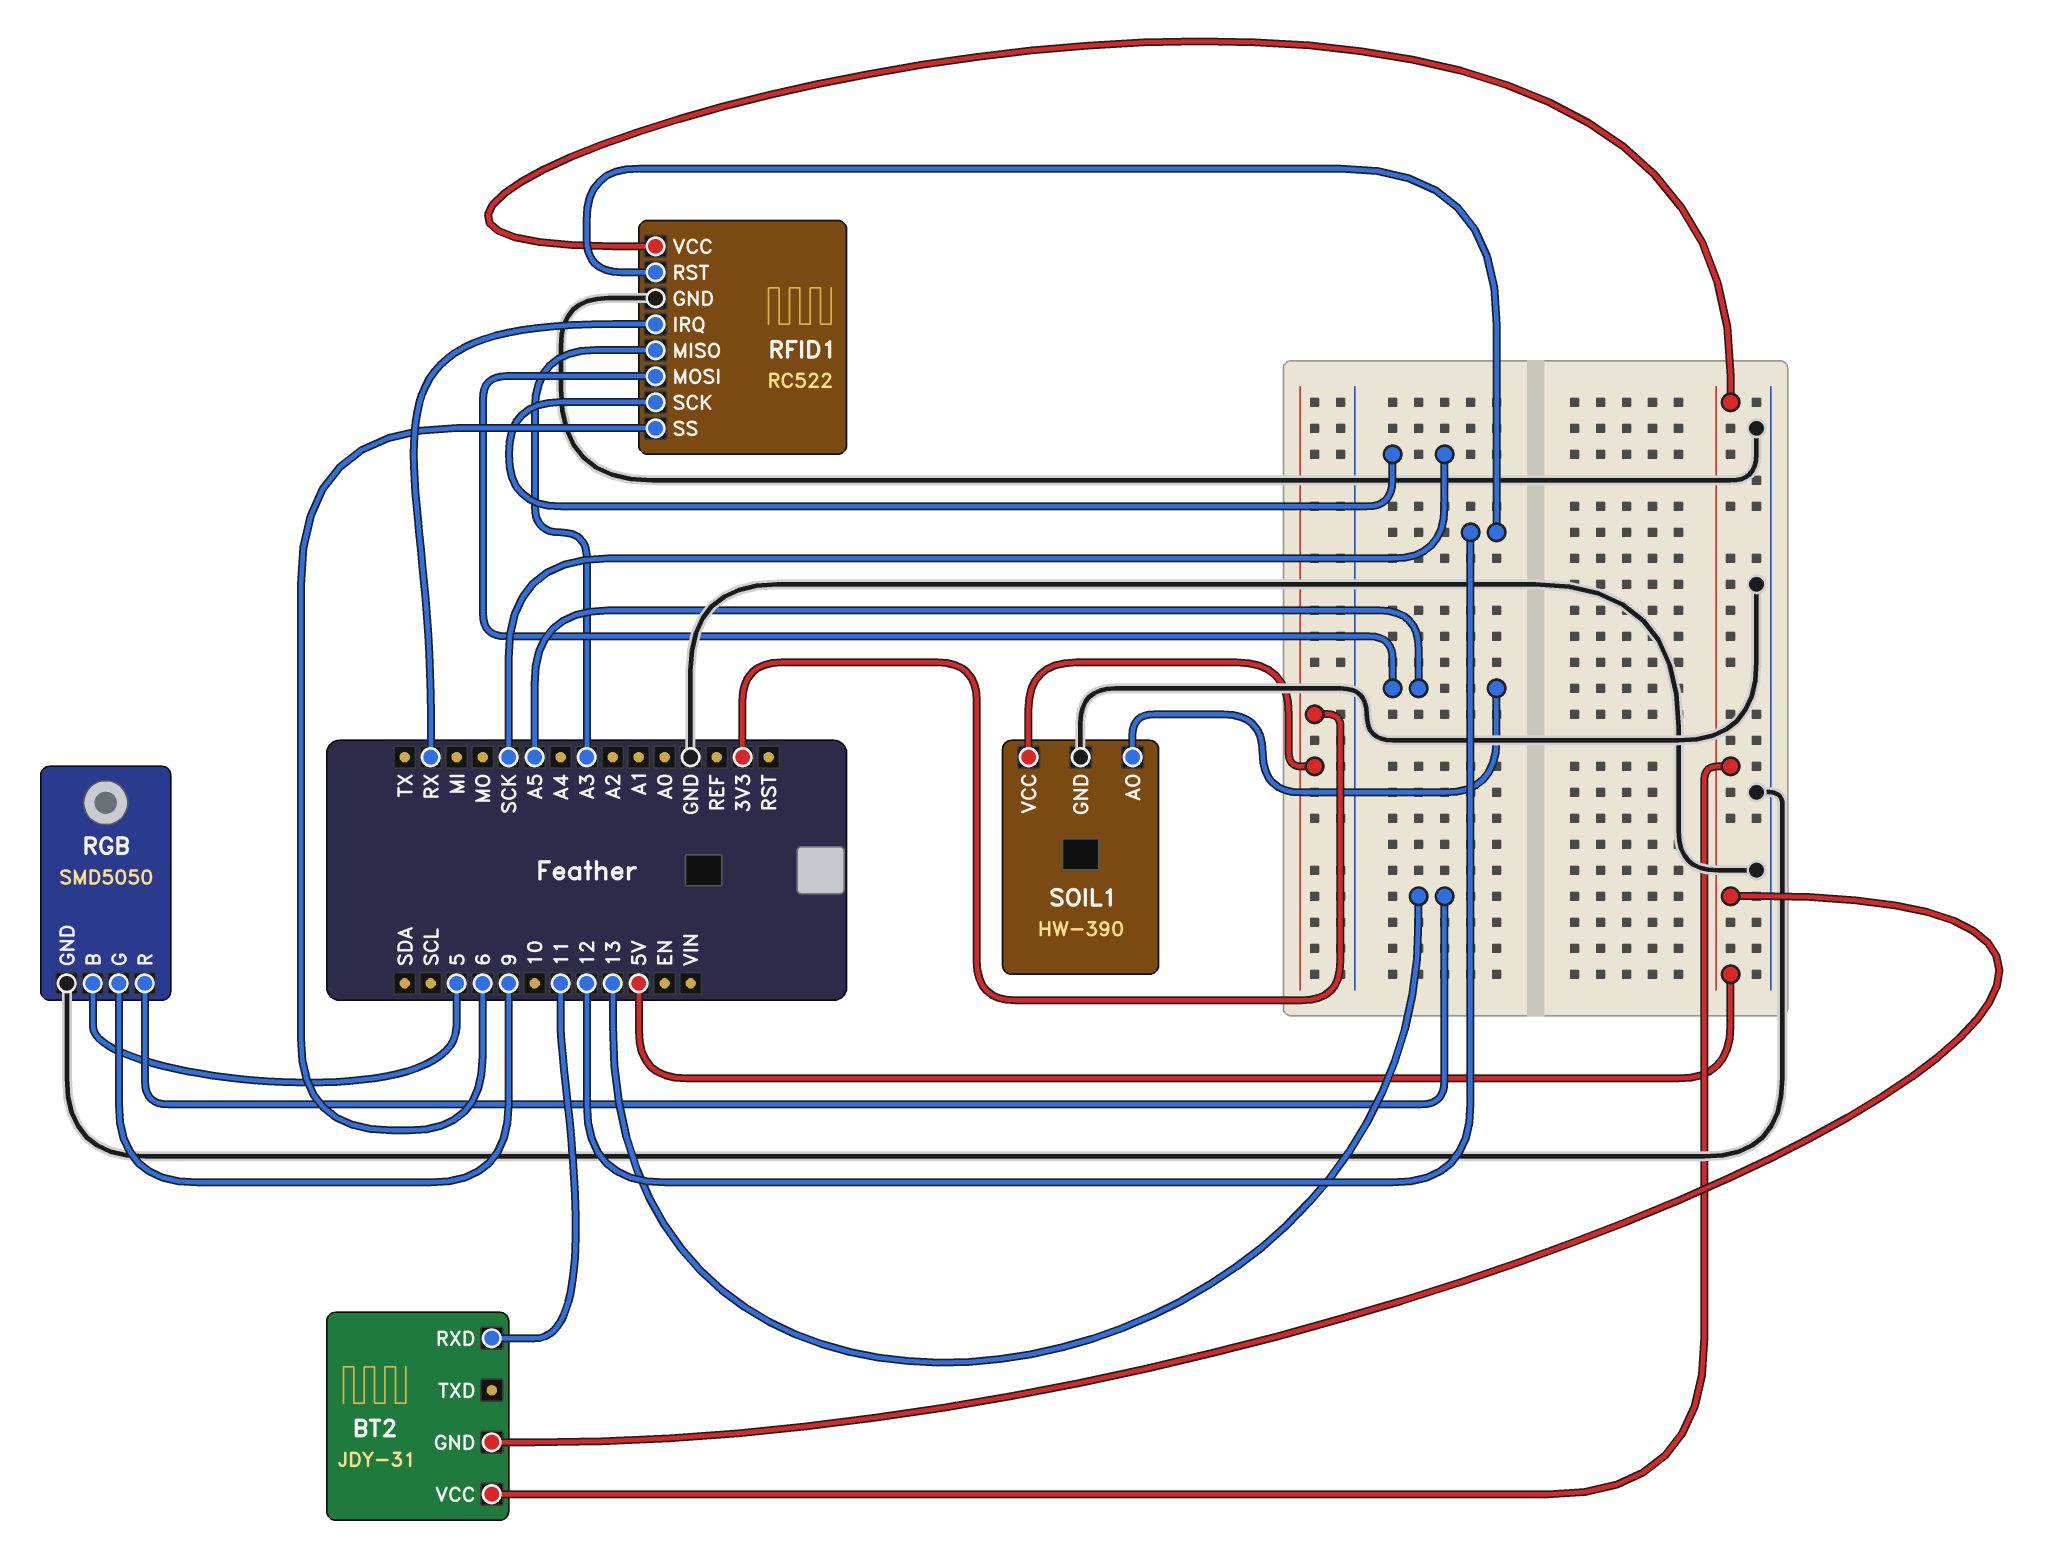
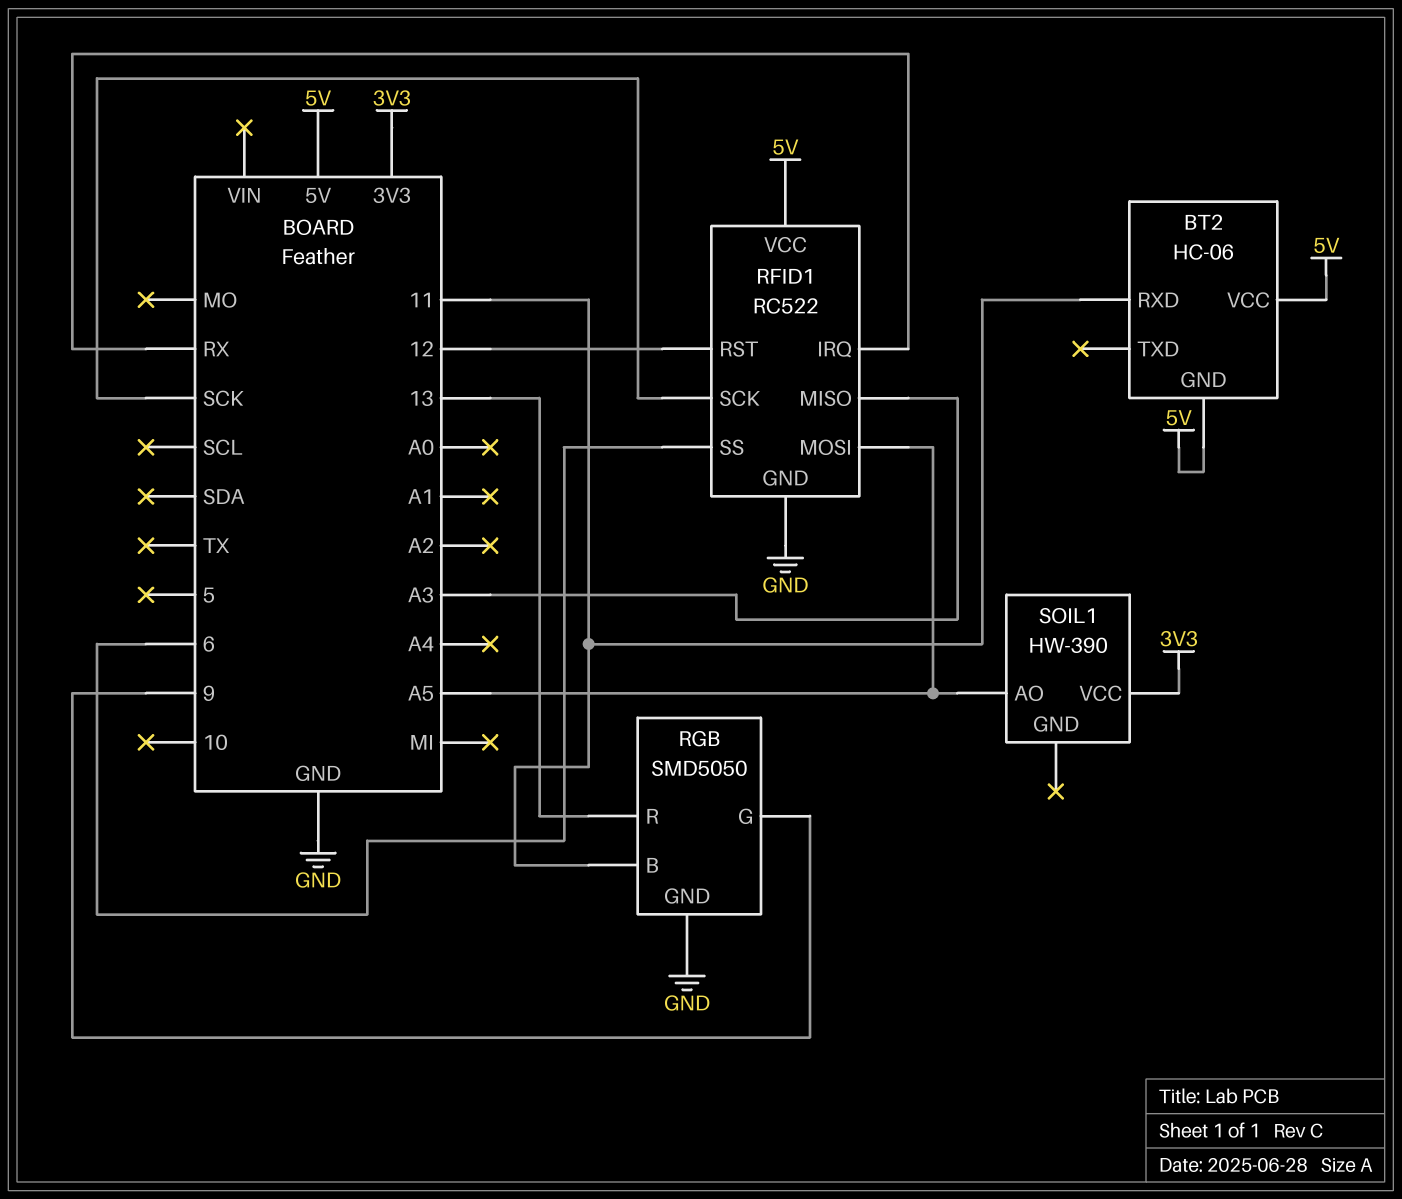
BT2: JDY-31 -> HC-06
RGB pin B: 5 -> 11
SOIL1 pin GND: GND -> none

